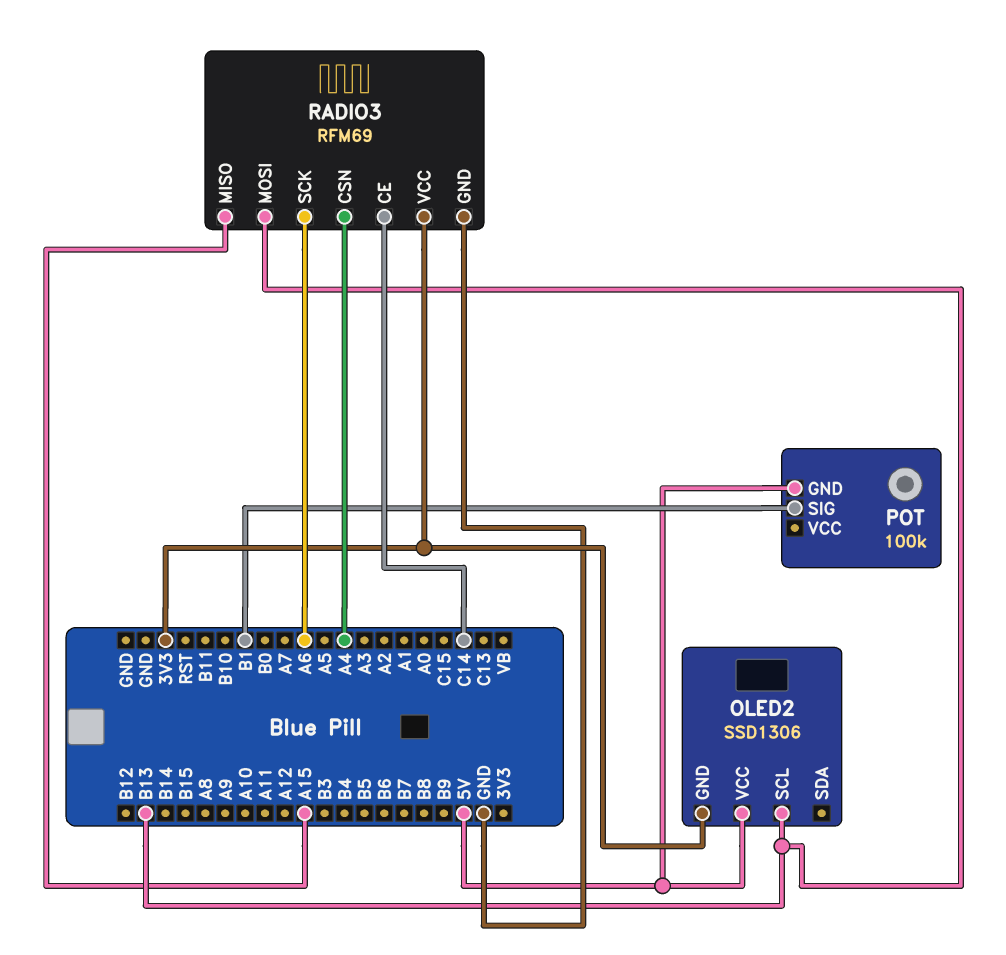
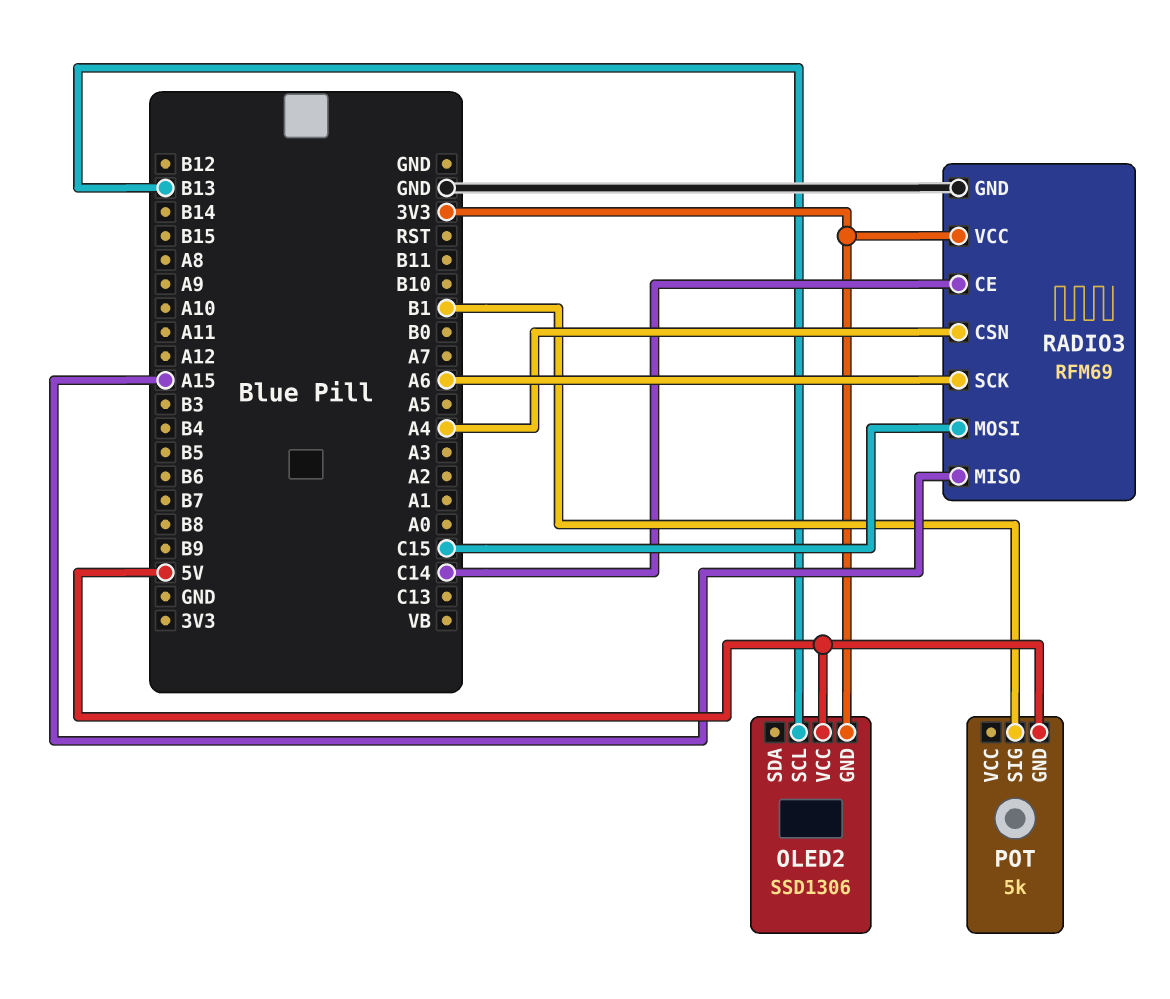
POT: 100k -> 5k
RADIO3 pin MOSI: B13 -> C15

